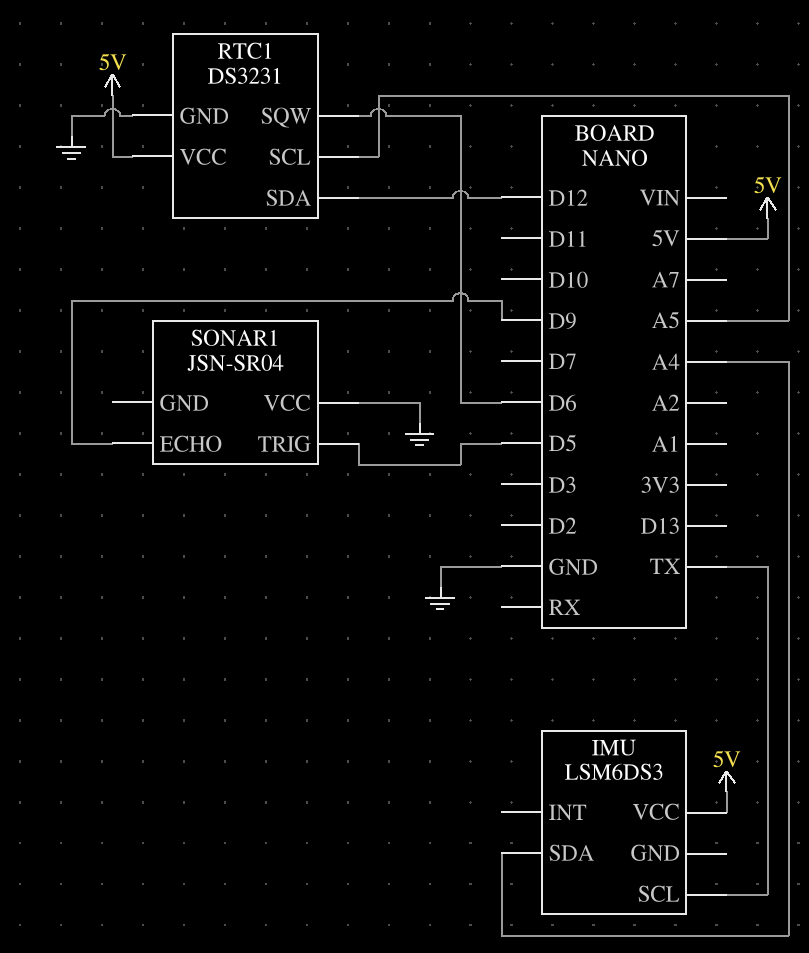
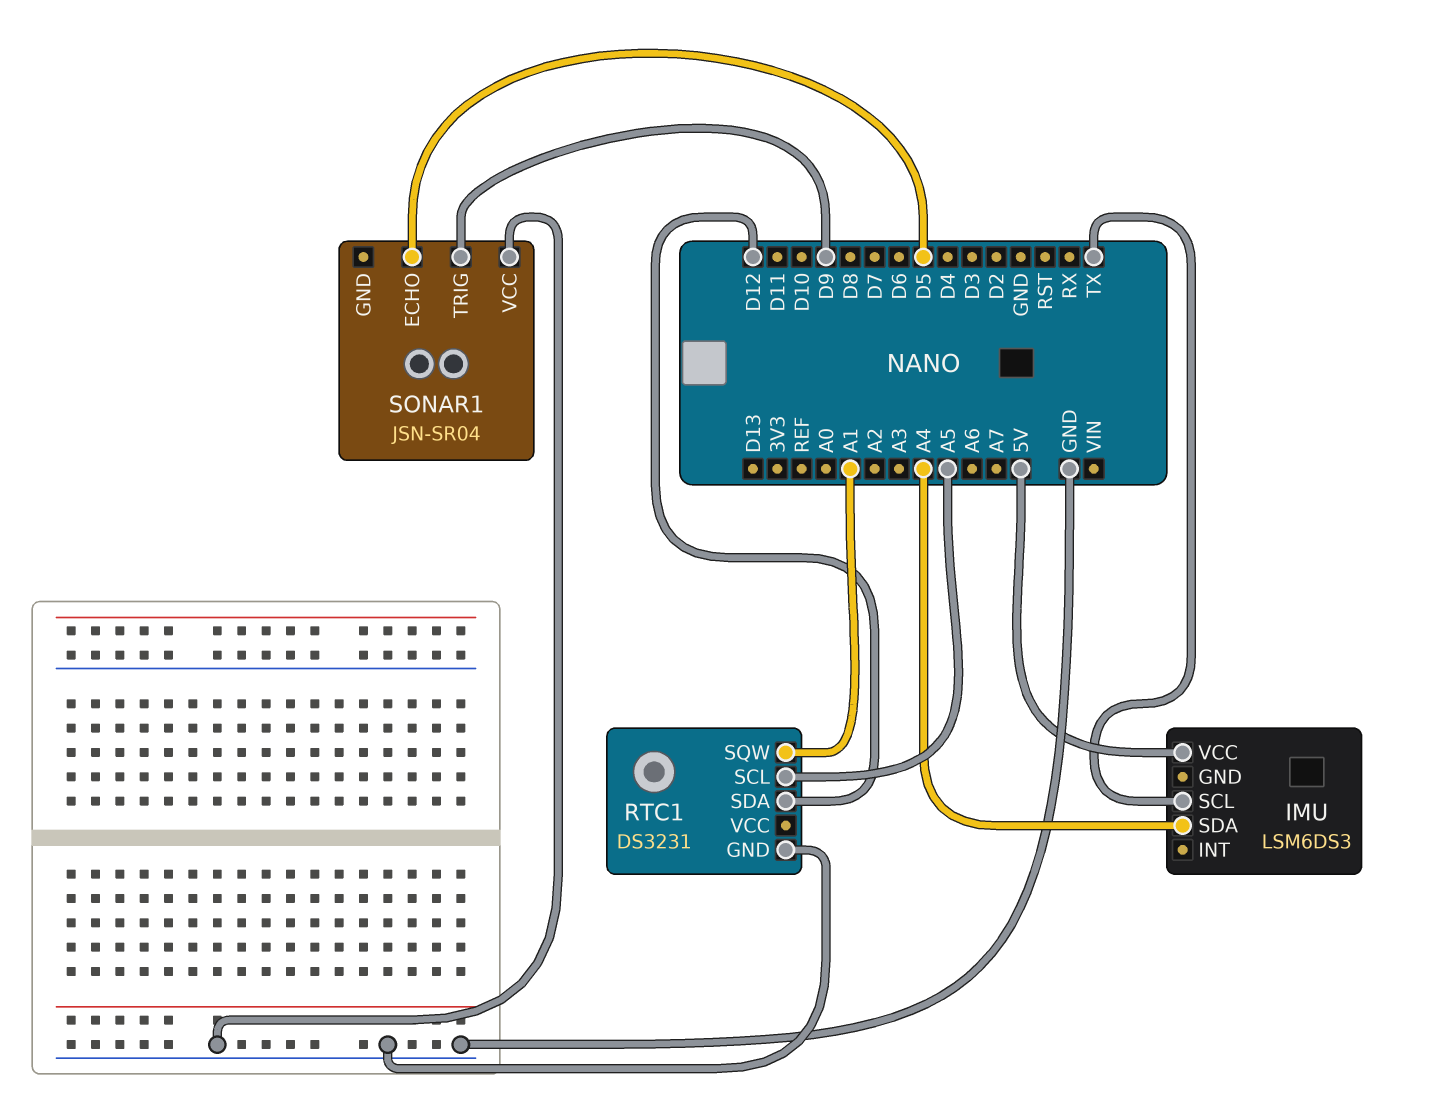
RTC1 pin SQW: D6 -> A1
RTC1 pin VCC: 5V -> none
SONAR1 pin ECHO: D9 -> D5
SONAR1 pin TRIG: D5 -> D9

